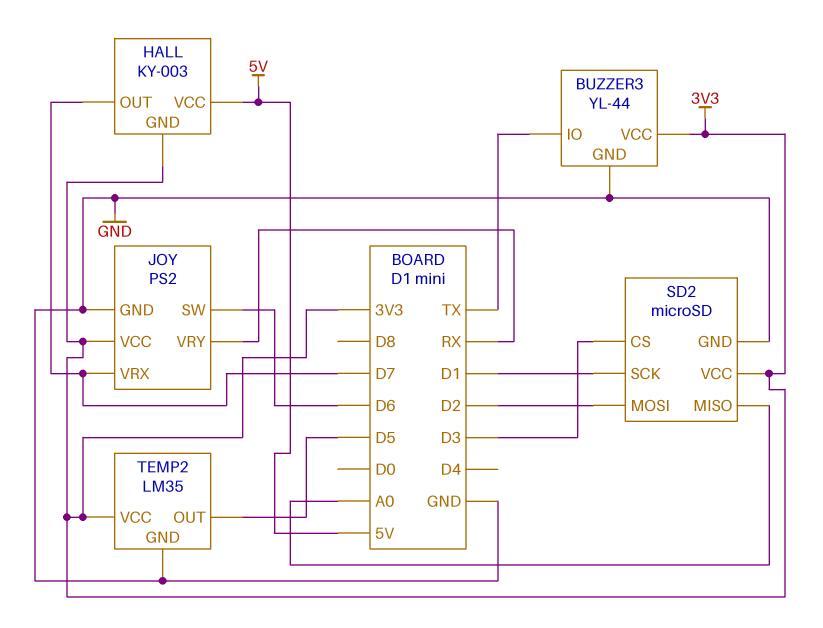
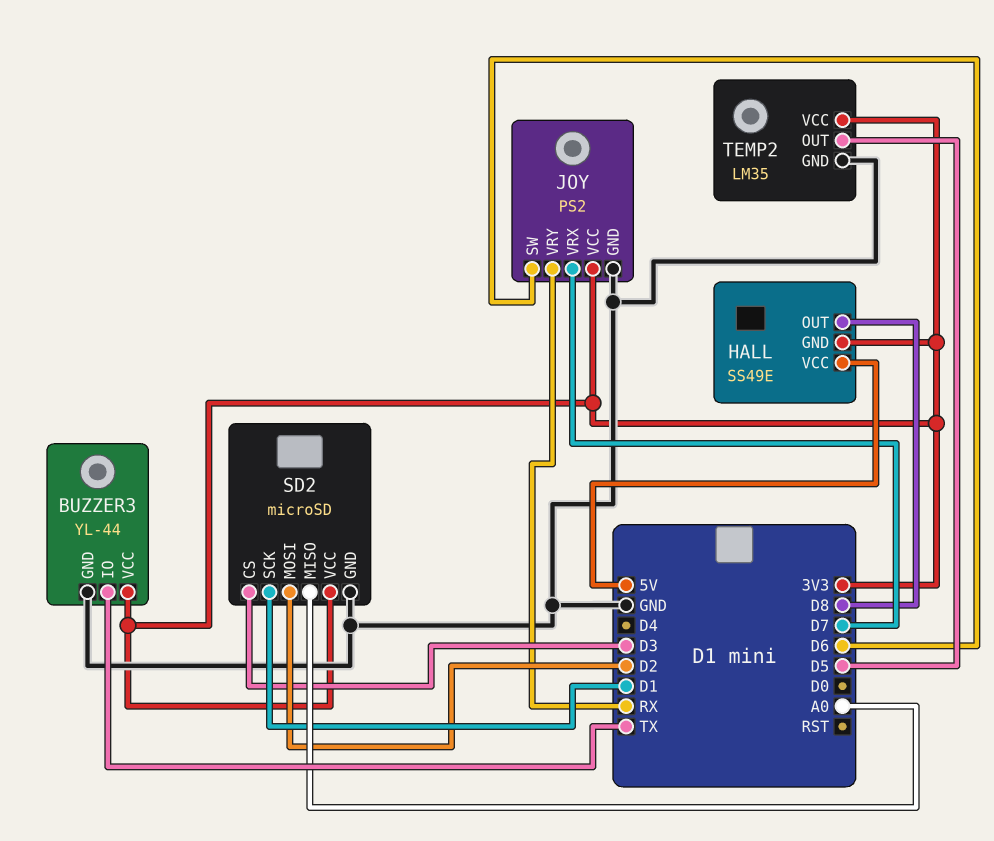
HALL: KY-003 -> SS49E
HALL pin OUT: D7 -> D8

